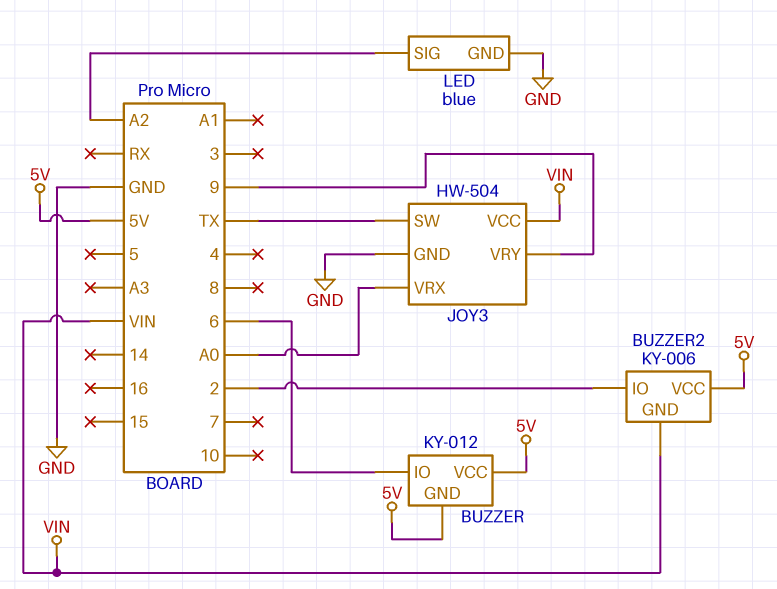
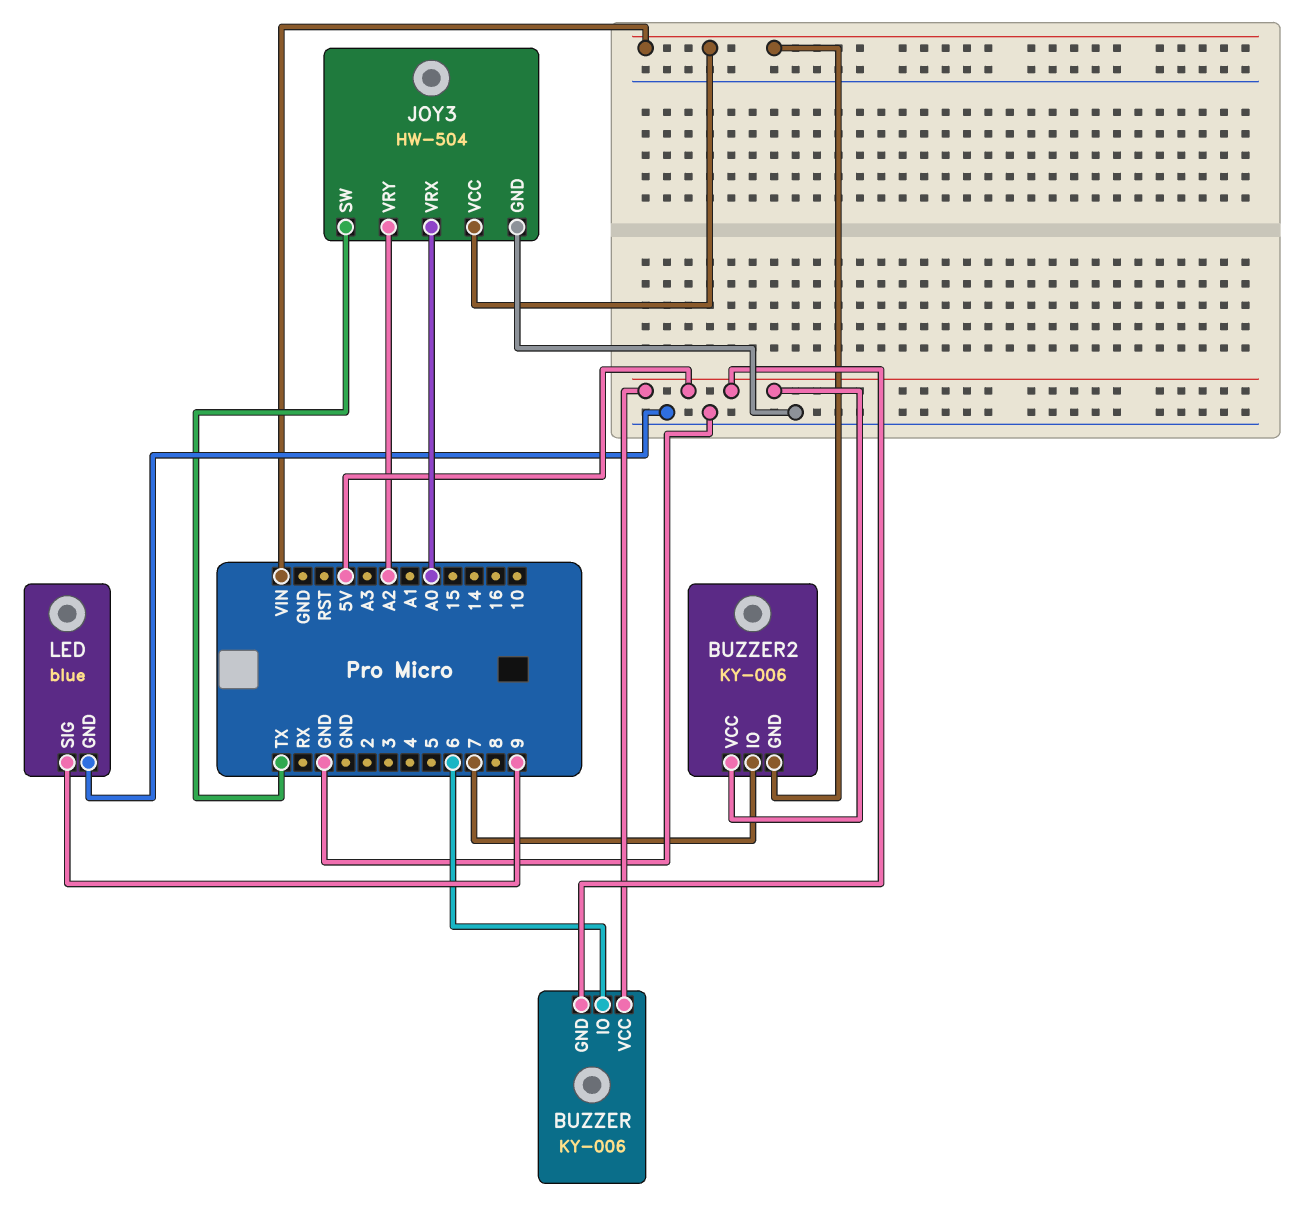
BUZZER: KY-012 -> KY-006
BUZZER2 pin IO: 2 -> 7
JOY3 pin VRY: 9 -> A2
LED pin SIG: A2 -> 9

